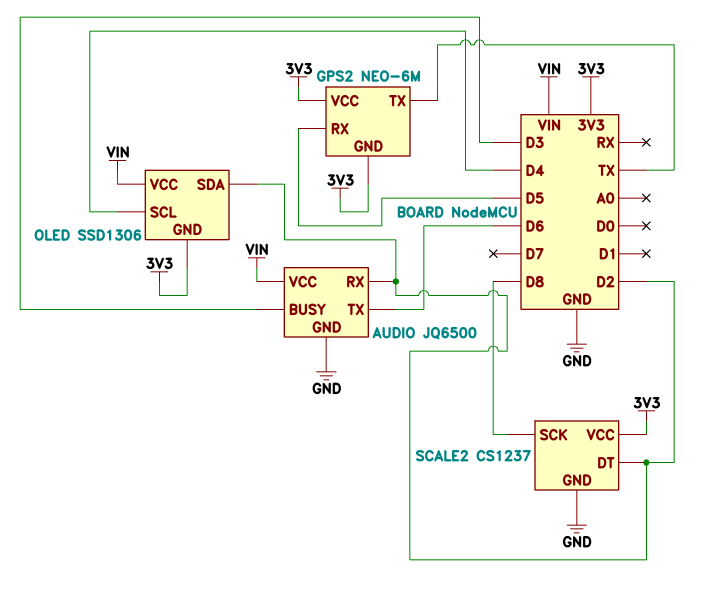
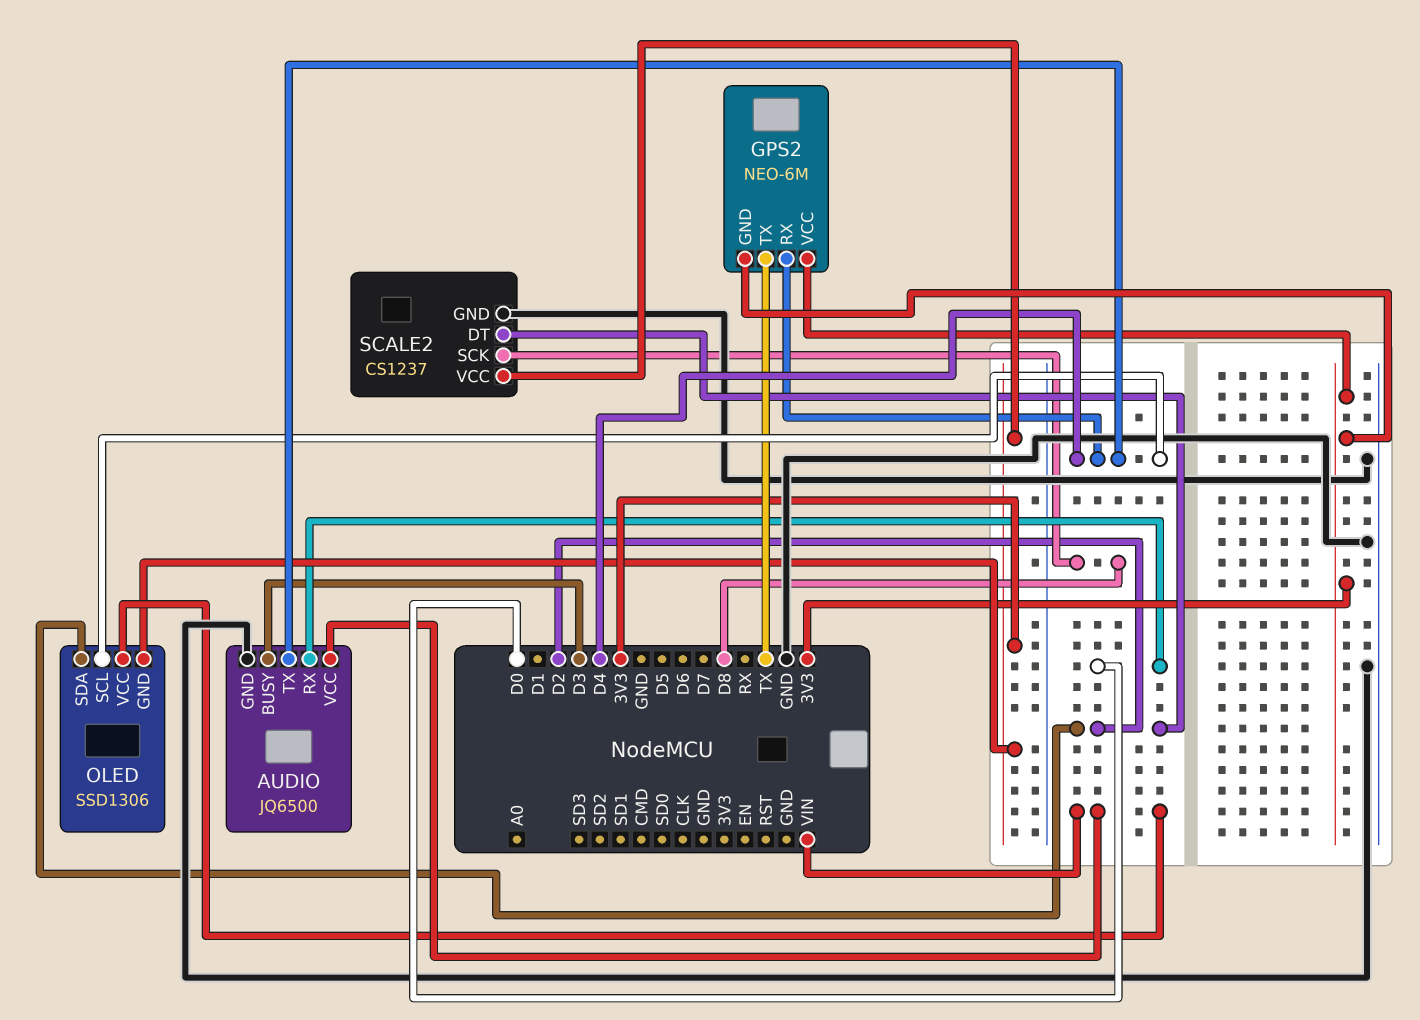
AUDIO pin RX: D2 -> D0
AUDIO pin TX: D6 -> D4
GPS2 pin RX: D5 -> D4

